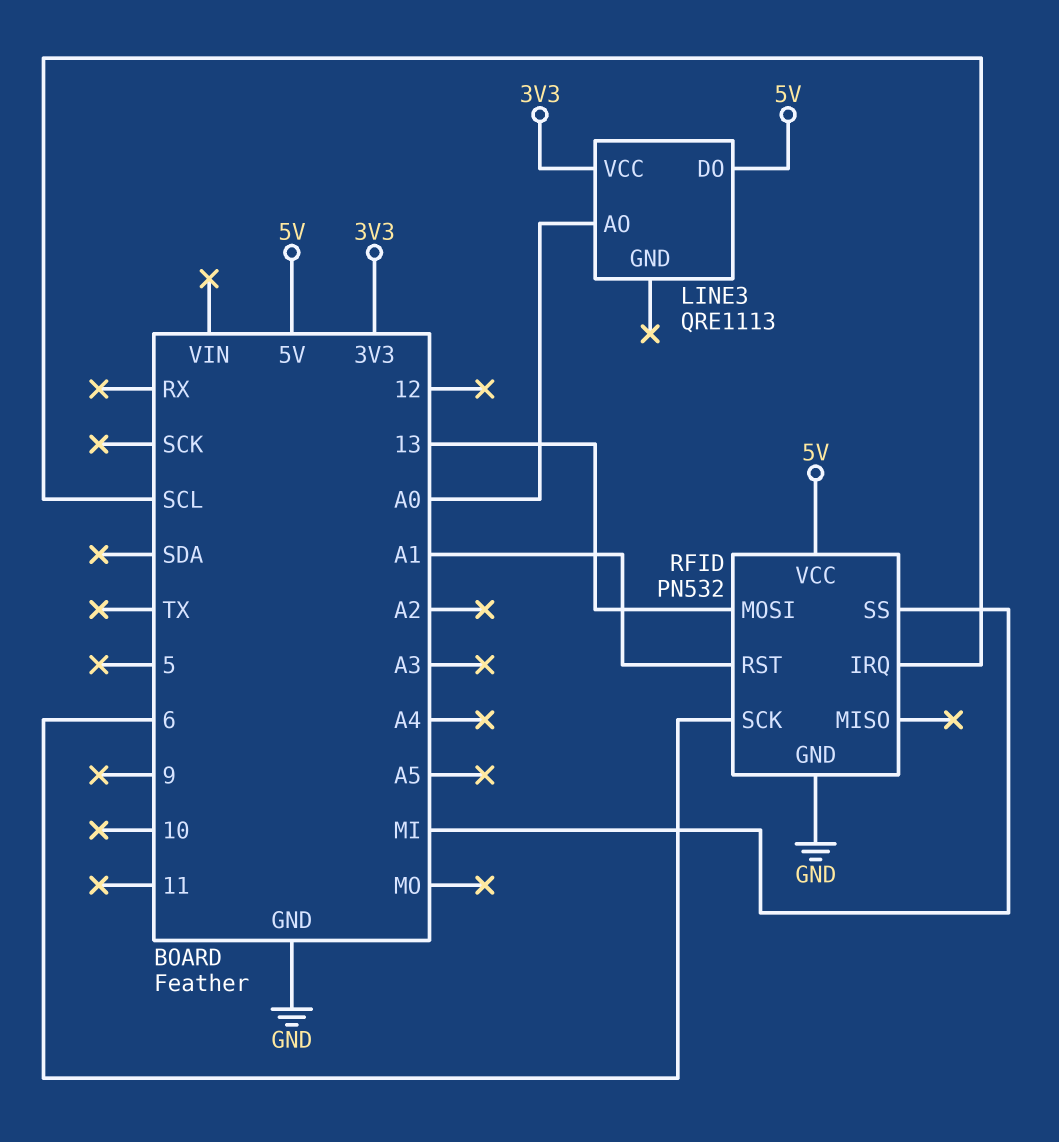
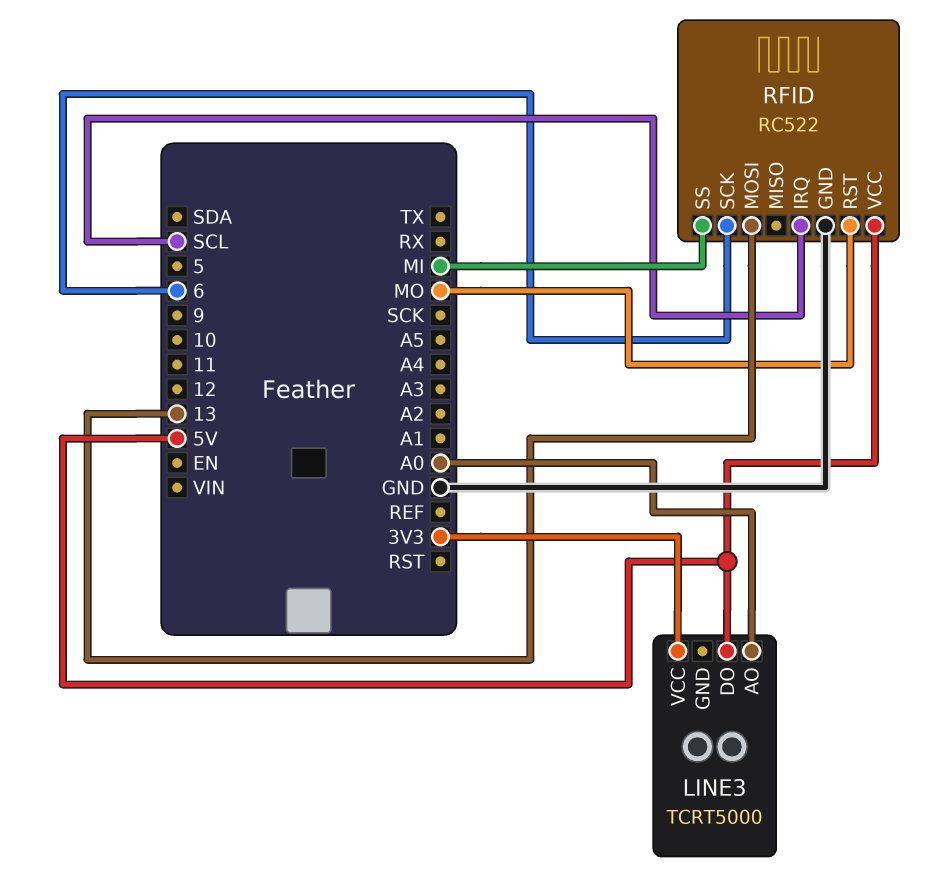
LINE3: QRE1113 -> TCRT5000
RFID: PN532 -> RC522
RFID pin RST: A1 -> MO

